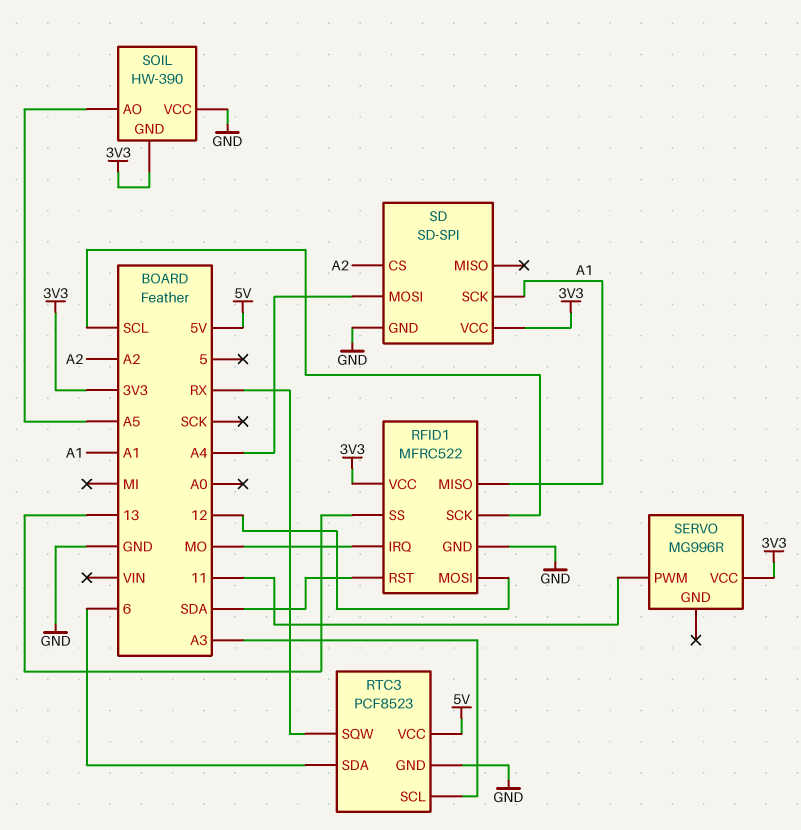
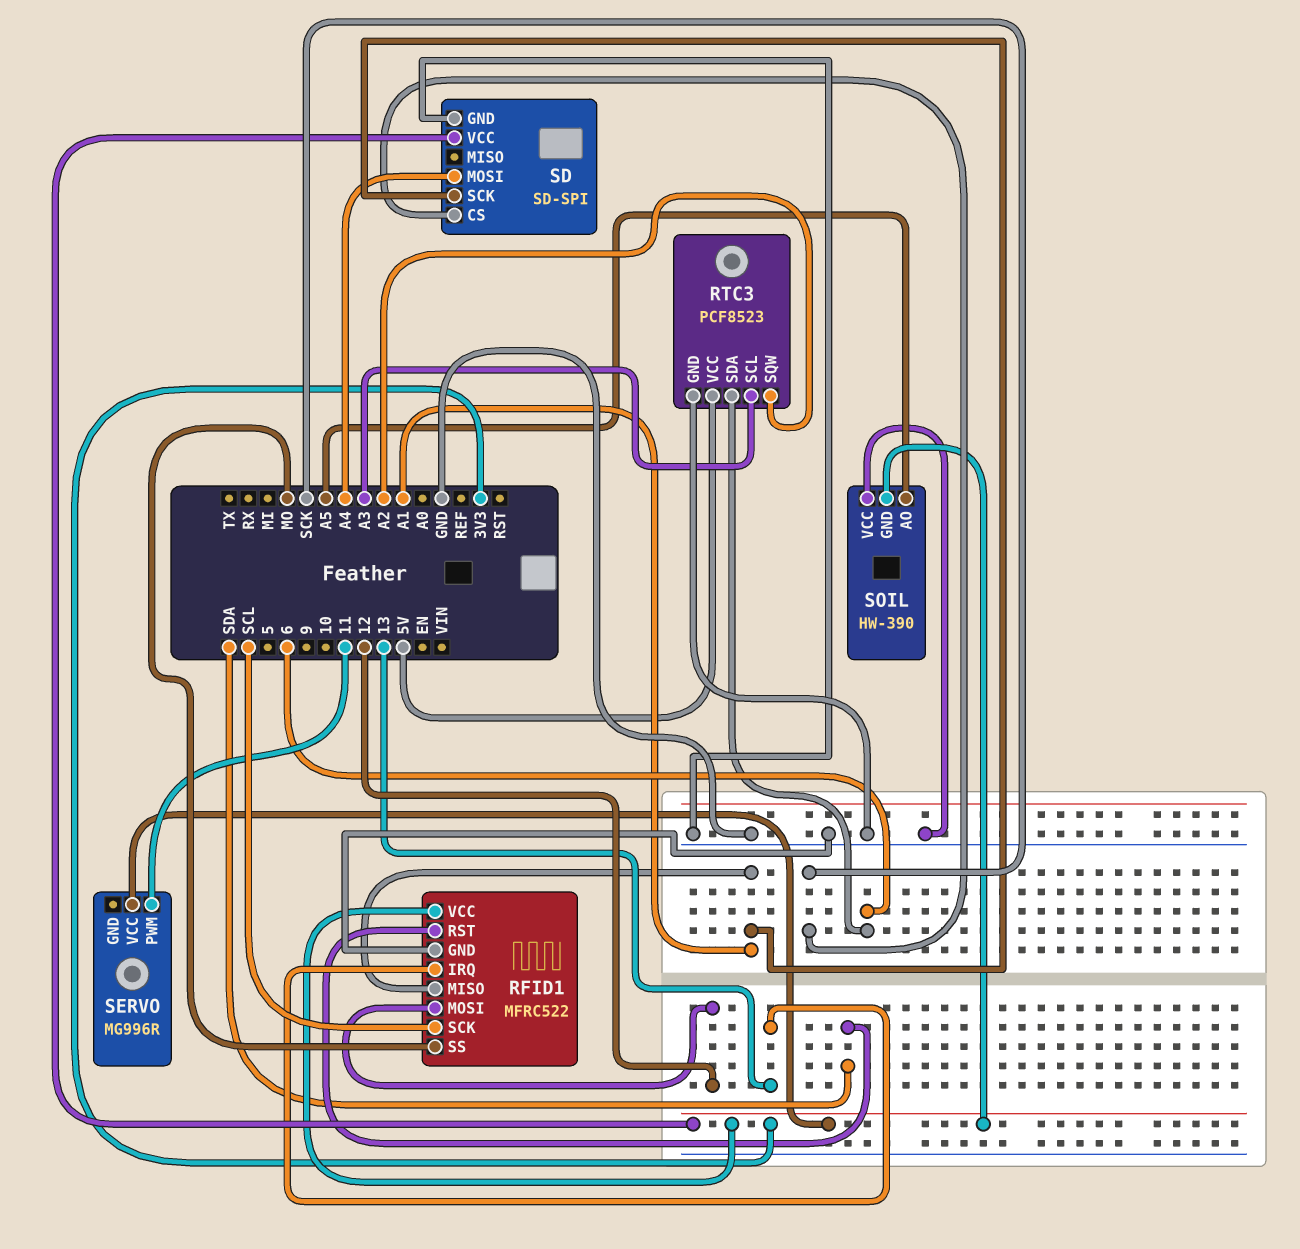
RFID1 pin IRQ: MO -> 13
RFID1 pin SS: 13 -> MO
RTC3 pin SQW: RX -> A2
SD pin CS: A2 -> SCK

